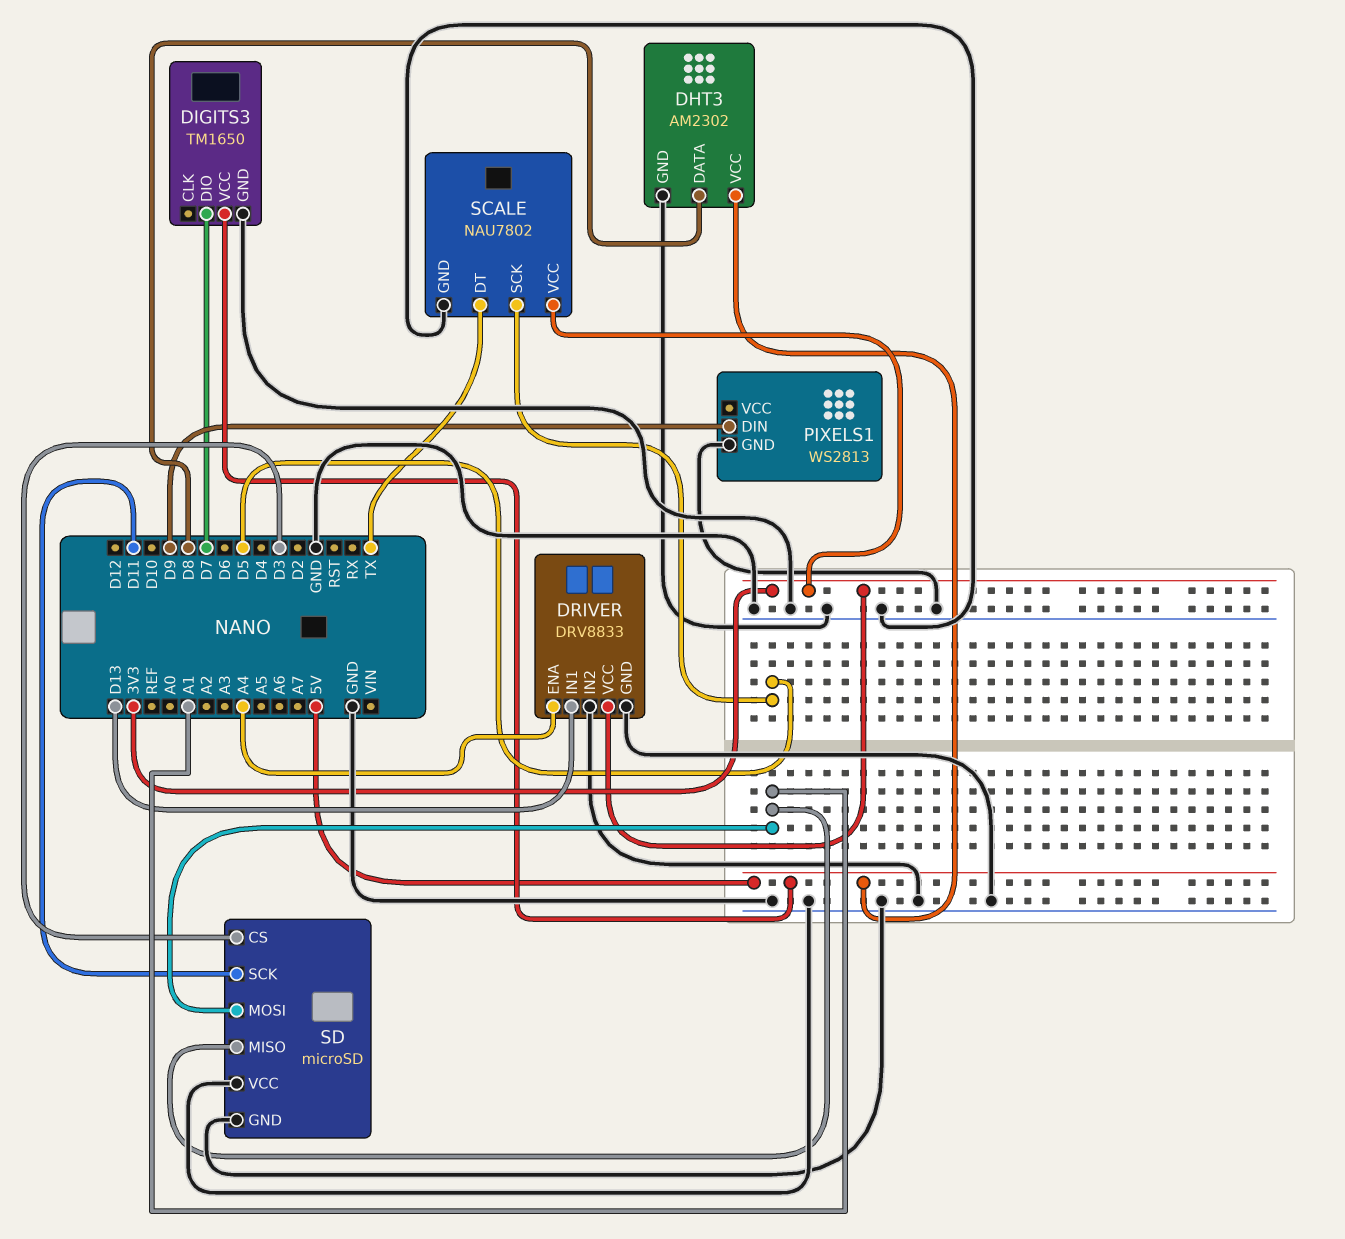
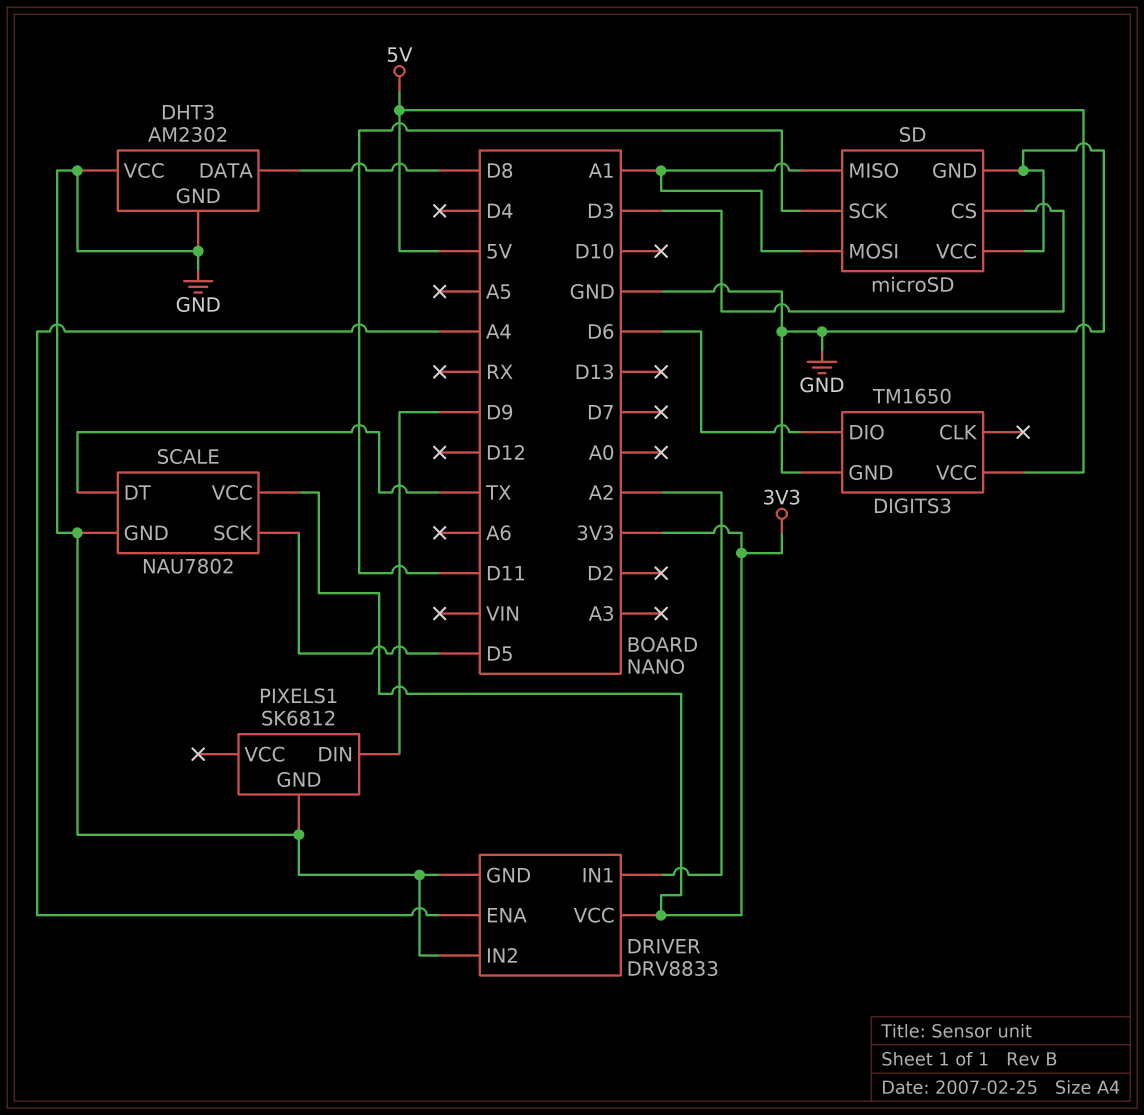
DHT3 pin VCC: 5V -> GND
DIGITS3 pin DIO: D7 -> D6
DRIVER pin IN1: D13 -> A2
PIXELS1: WS2813 -> SK6812

